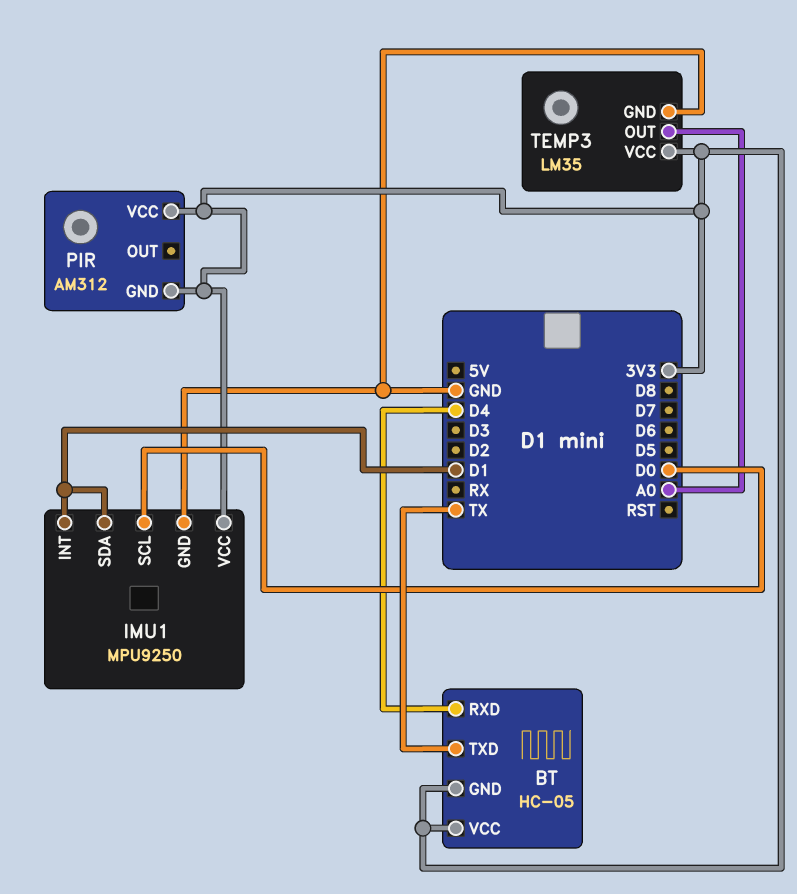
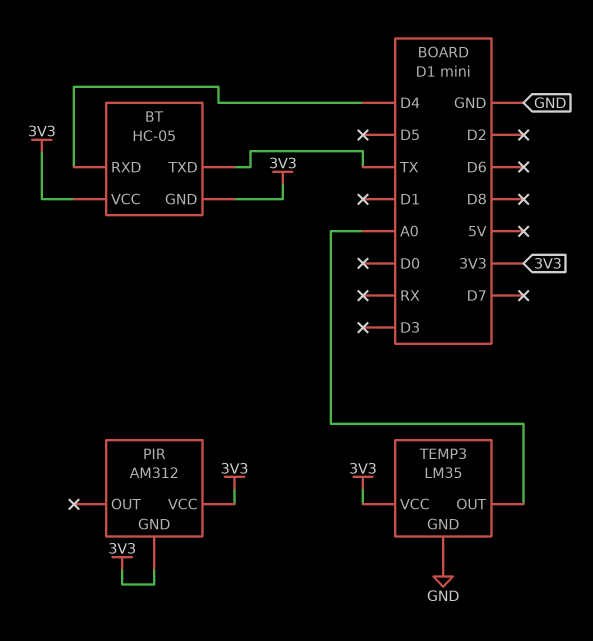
IMU1: MPU9250 -> none
IMU1 pin GND: GND -> none
IMU1 pin INT: D1 -> none
IMU1 pin SCL: D0 -> none
IMU1 pin SDA: D1 -> none
IMU1 pin VCC: 3V3 -> none

